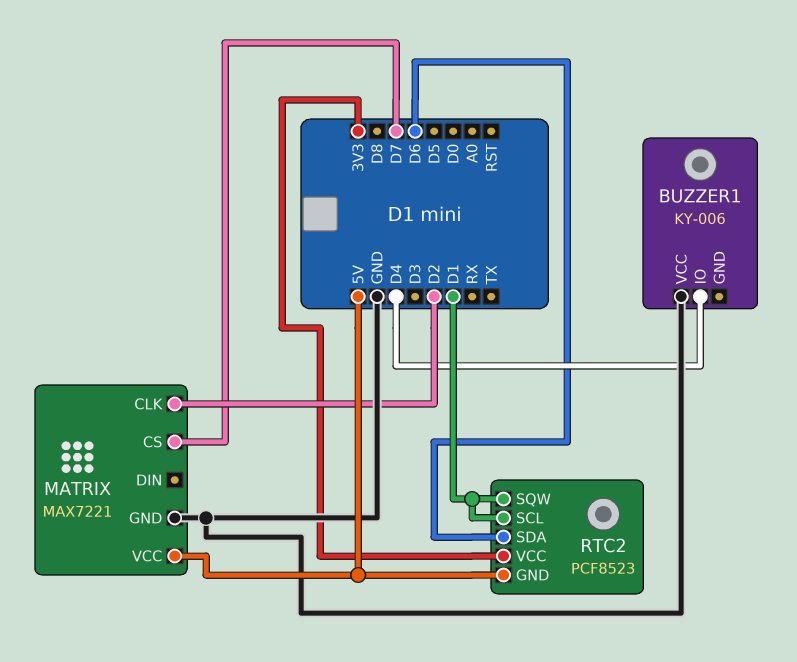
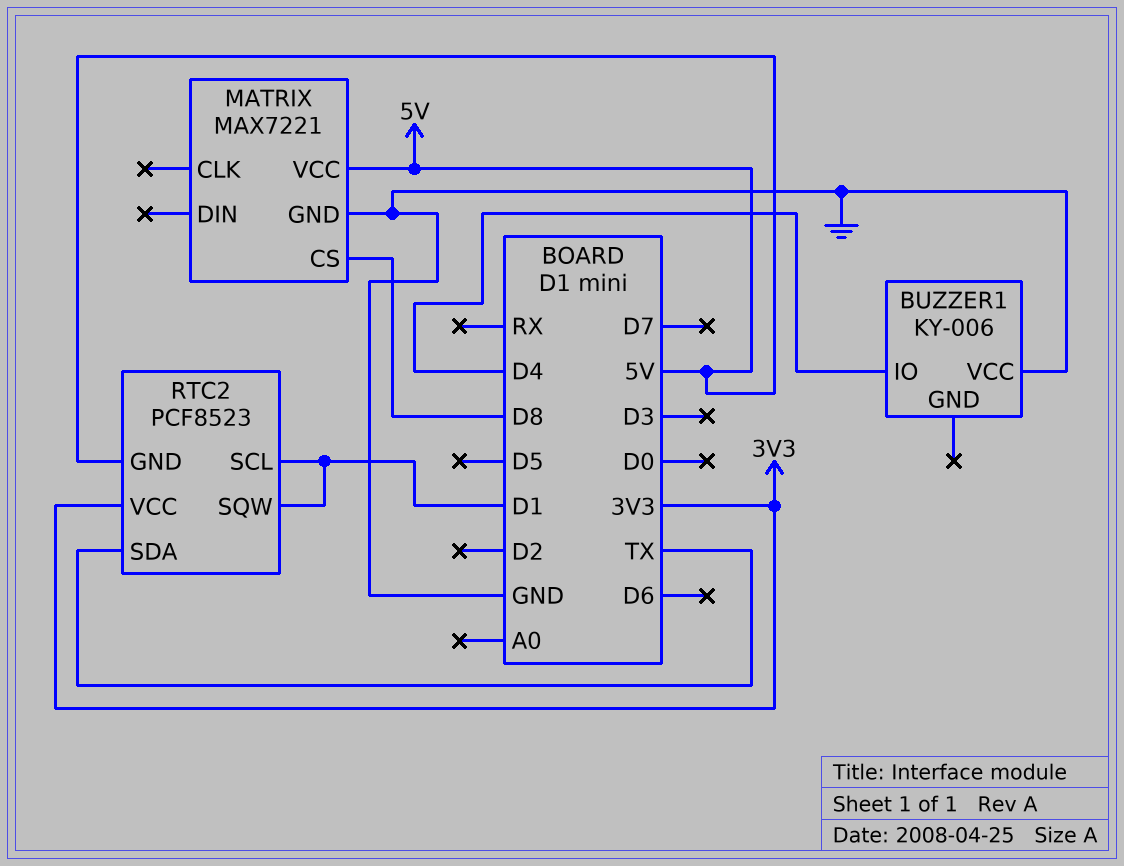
MATRIX pin CLK: D2 -> none
MATRIX pin CS: D7 -> D8
RTC2 pin SDA: D6 -> TX

